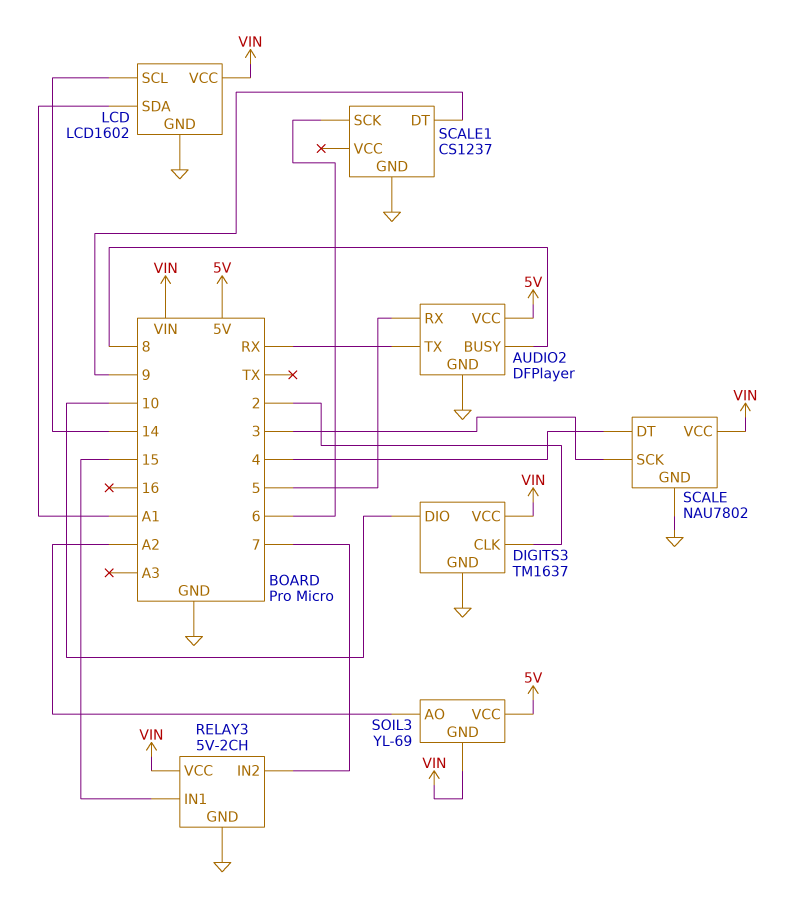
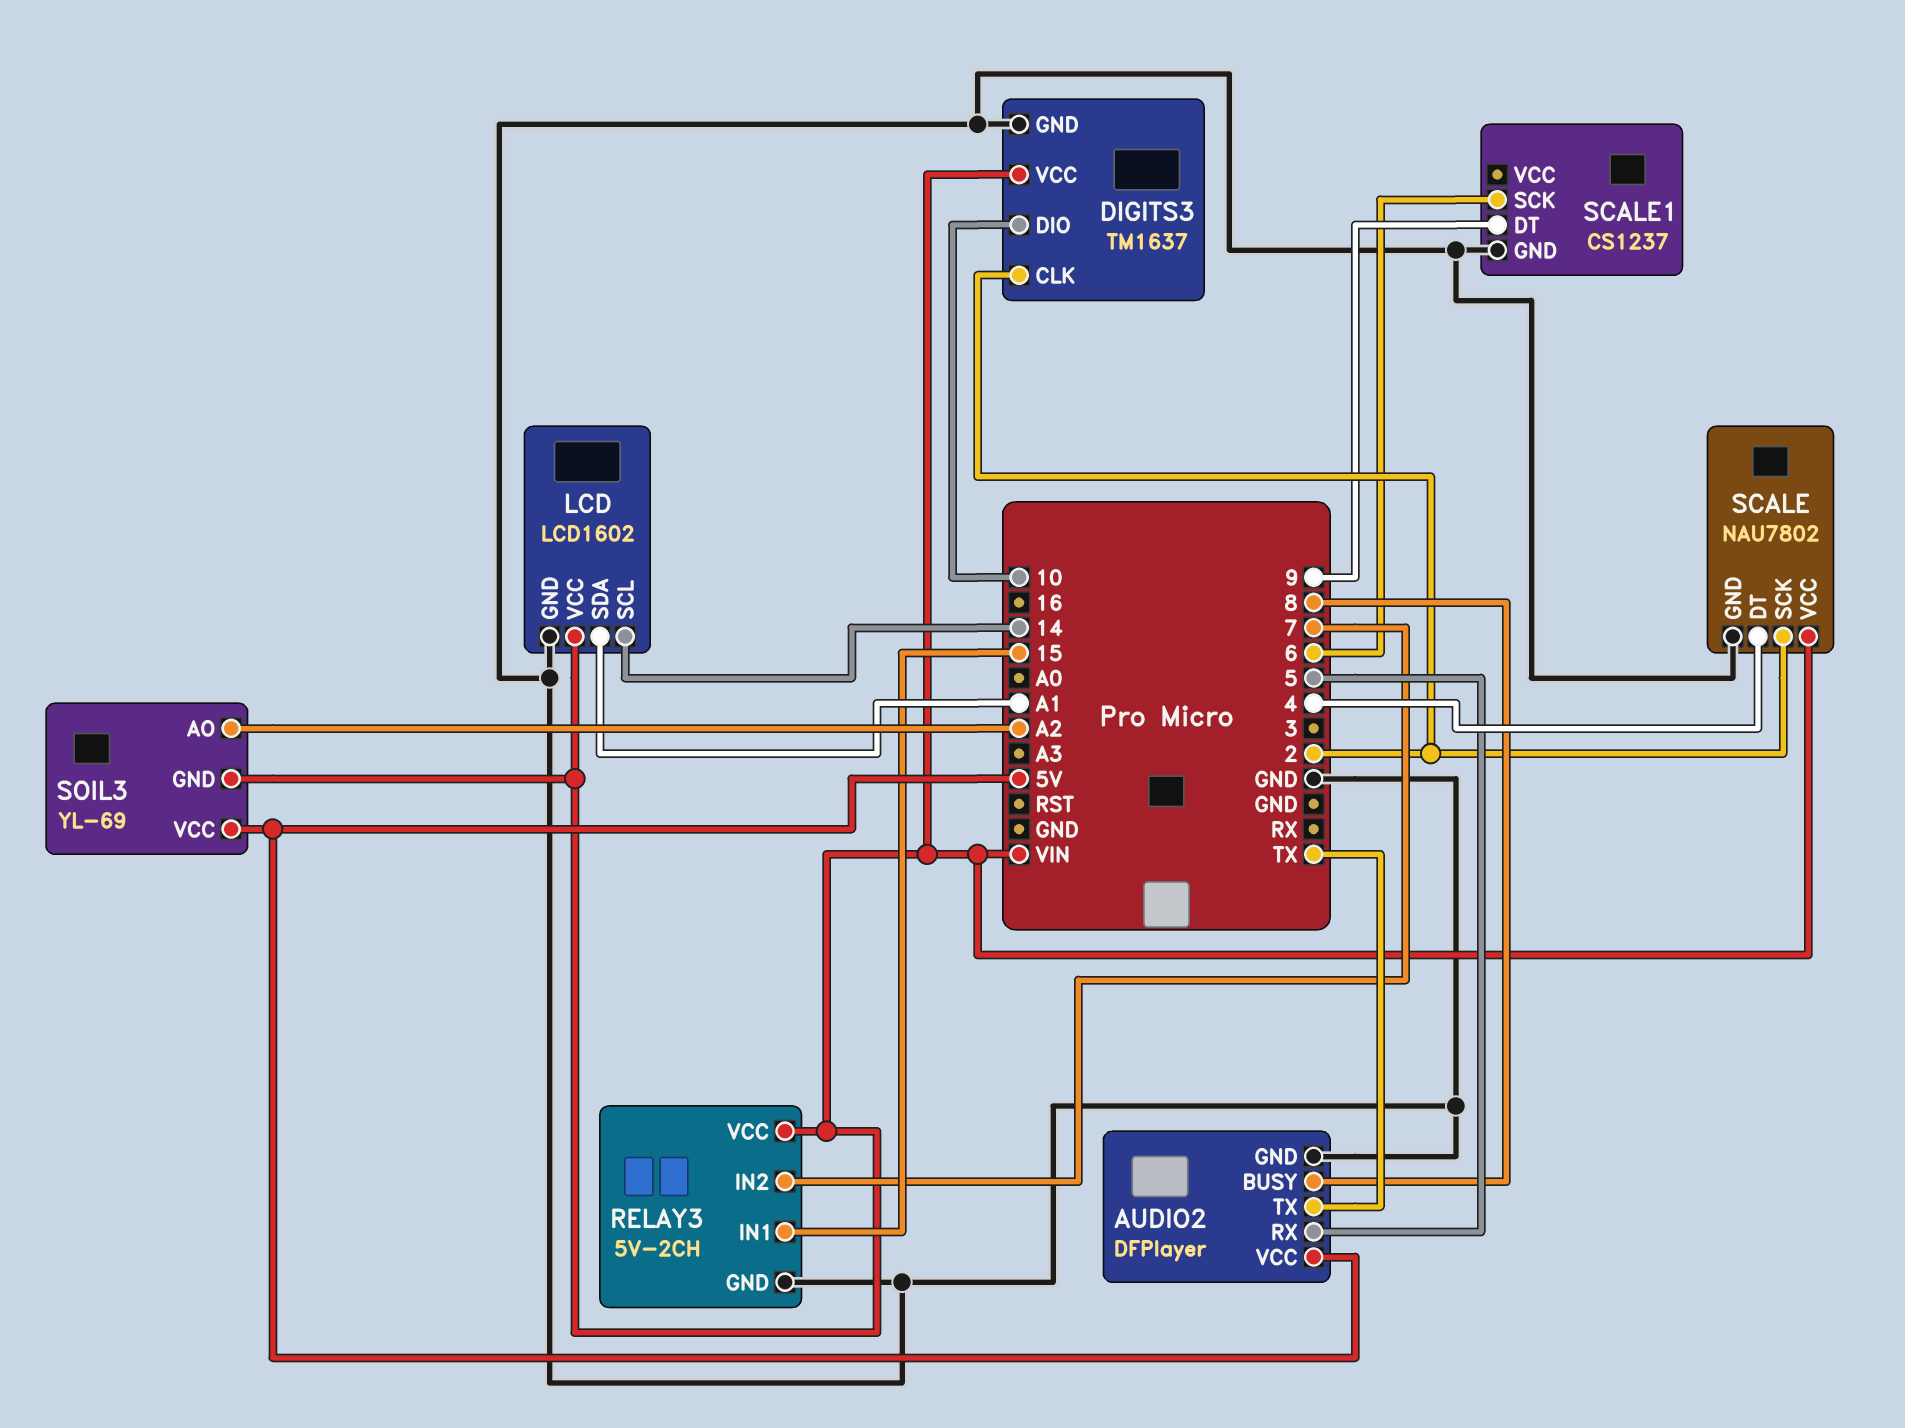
AUDIO2 pin TX: RX -> TX
SCALE pin SCK: 3 -> 2

